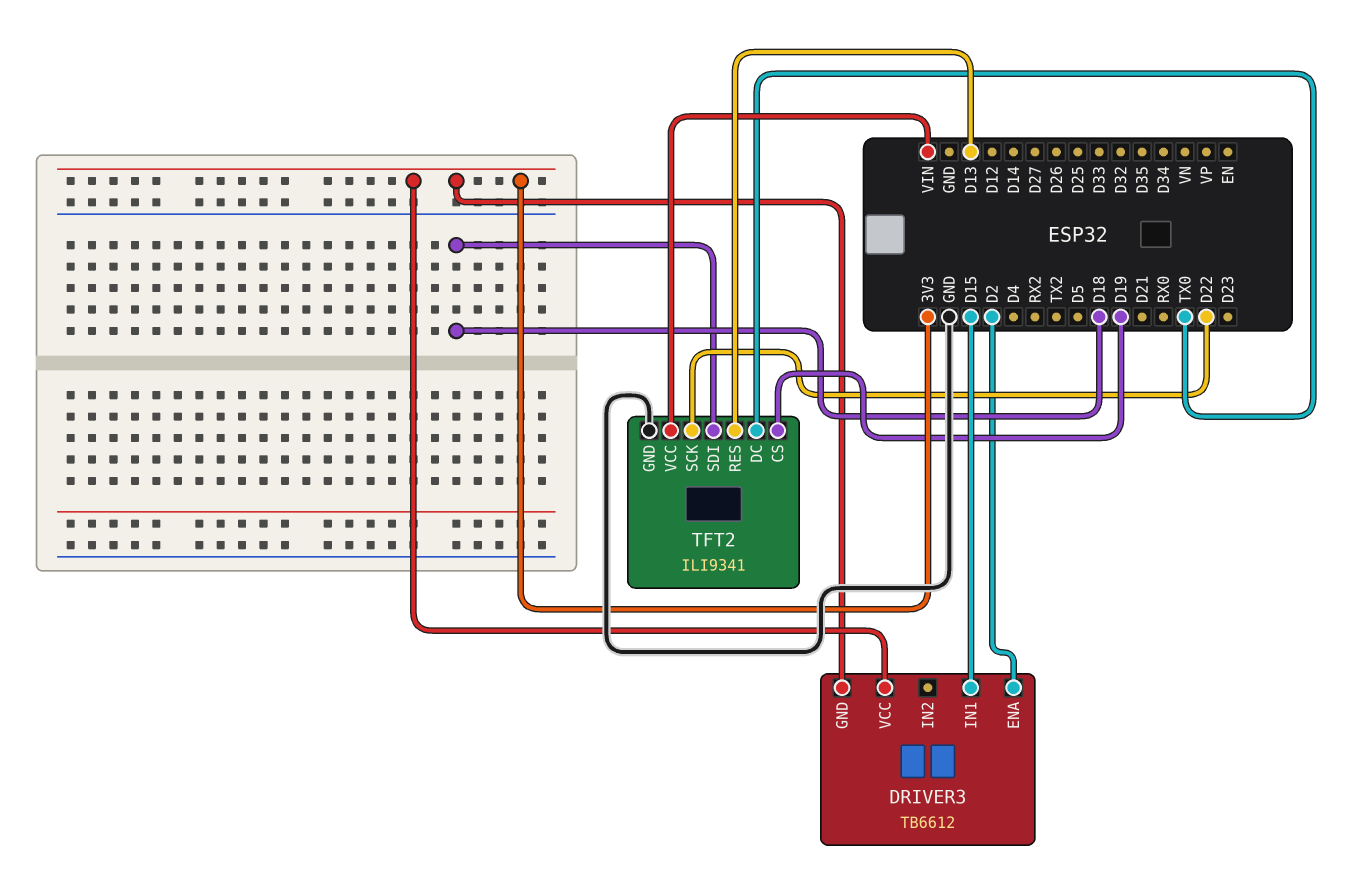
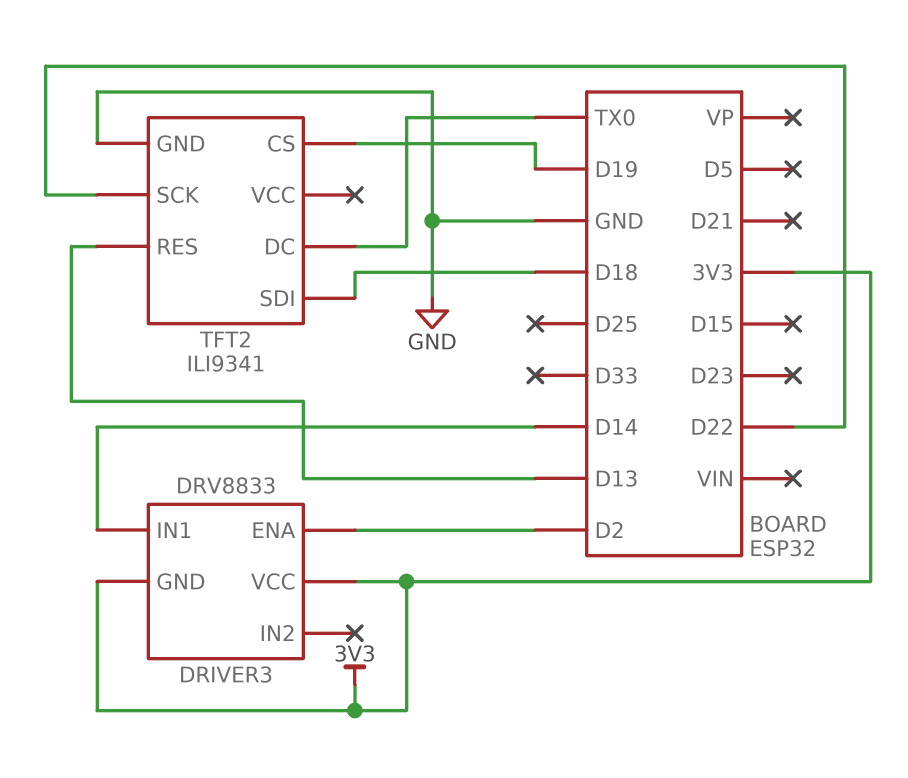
DRIVER3: TB6612 -> DRV8833
DRIVER3 pin IN1: D15 -> D14
TFT2 pin VCC: VIN -> none

